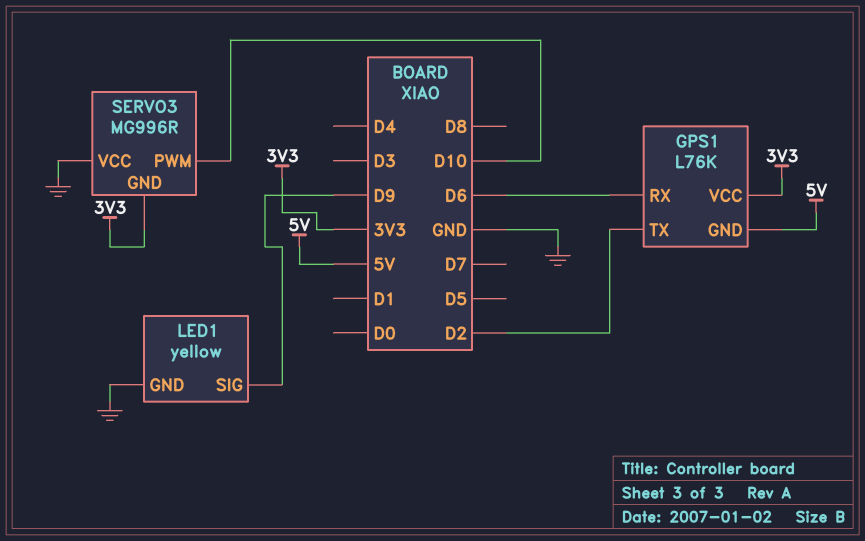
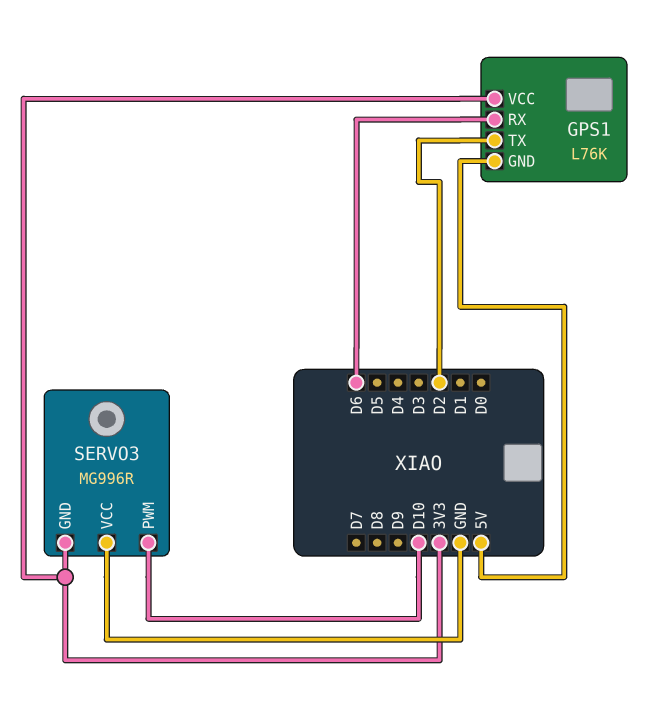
LED1: yellow -> none
LED1 pin GND: GND -> none
LED1 pin SIG: D9 -> none

